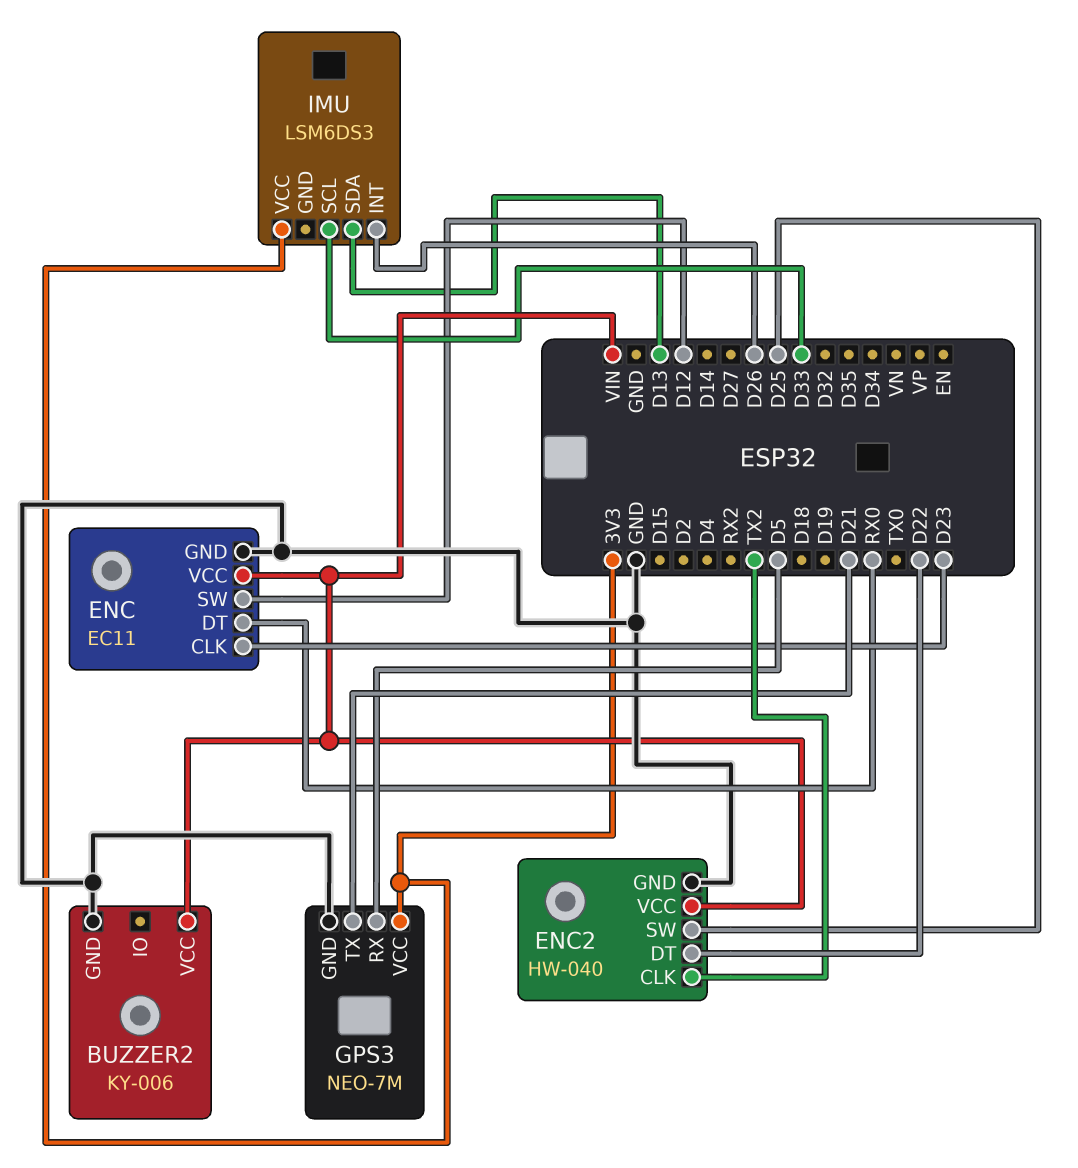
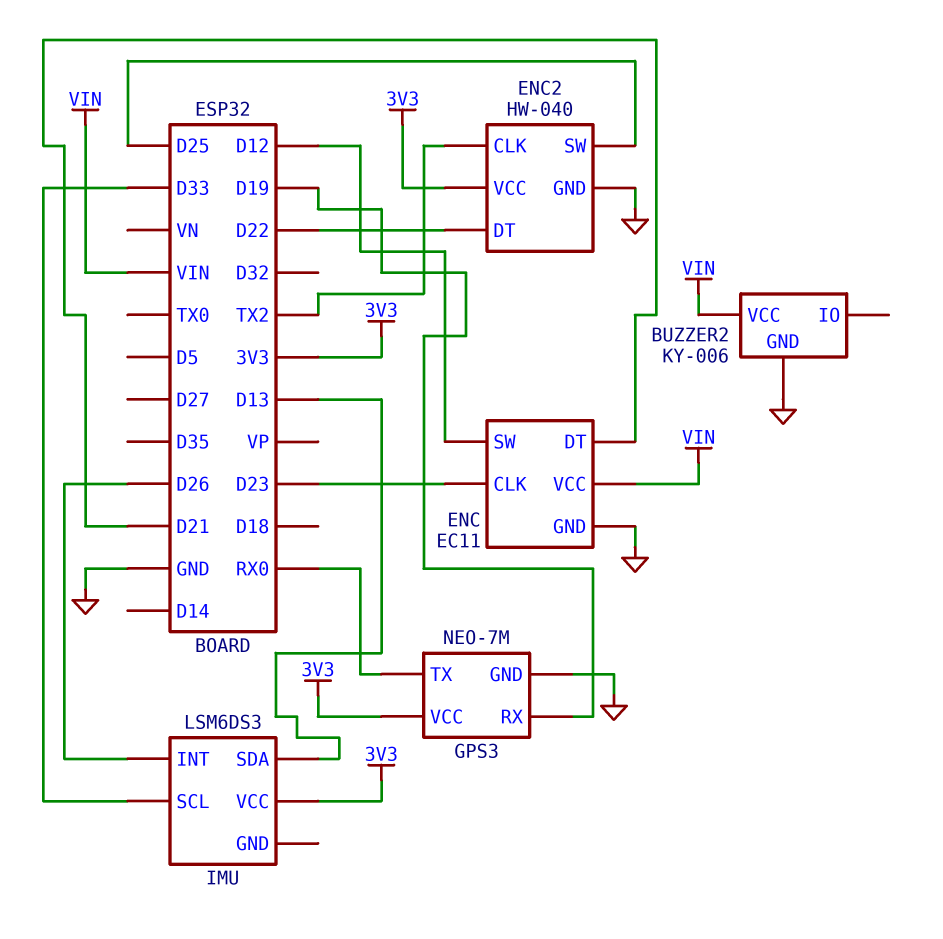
ENC pin DT: RX0 -> D21
ENC2 pin VCC: VIN -> 3V3
GPS3 pin RX: D5 -> D19
GPS3 pin TX: D21 -> RX0

